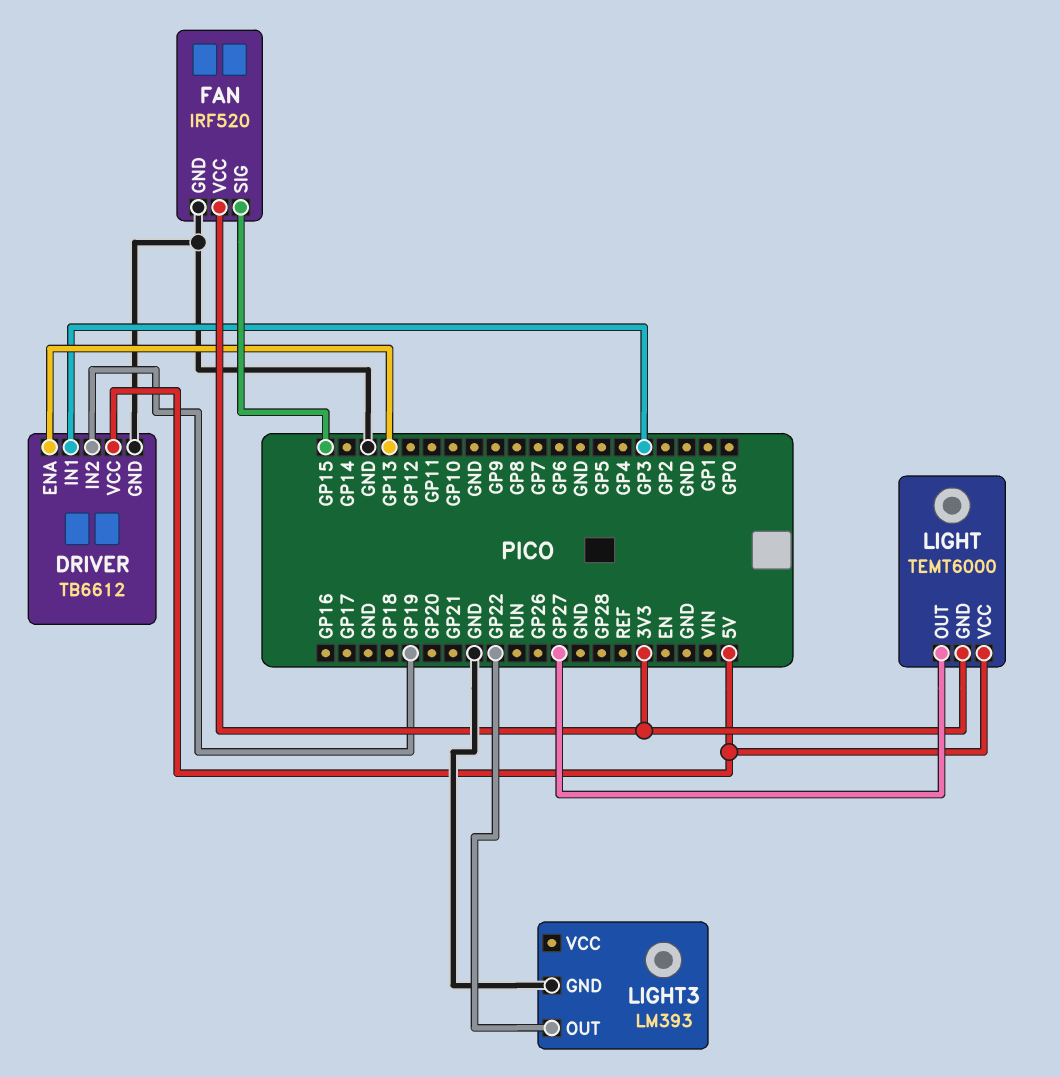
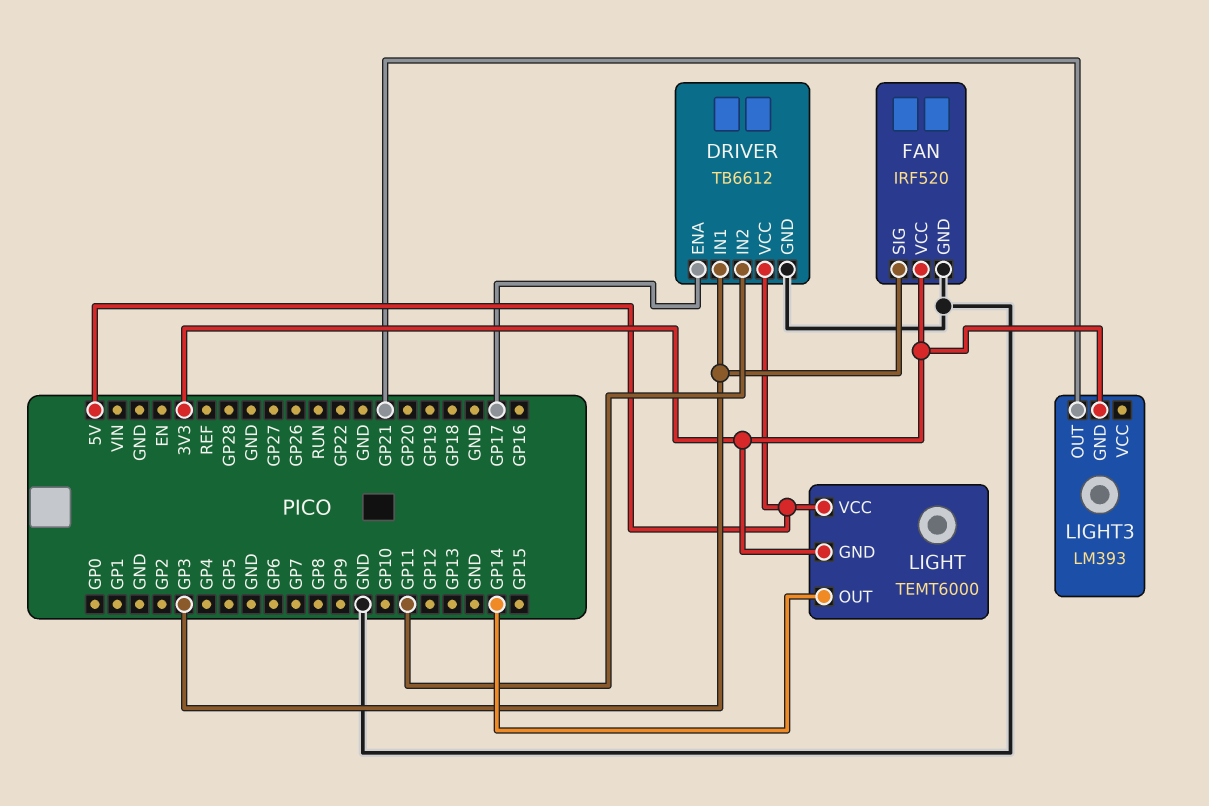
DRIVER pin ENA: GP13 -> GP17
DRIVER pin IN2: GP19 -> GP11
FAN pin SIG: GP15 -> GP3
LIGHT pin OUT: GP27 -> GP14
LIGHT3 pin GND: GND -> 3V3
LIGHT3 pin OUT: GP22 -> GP21

